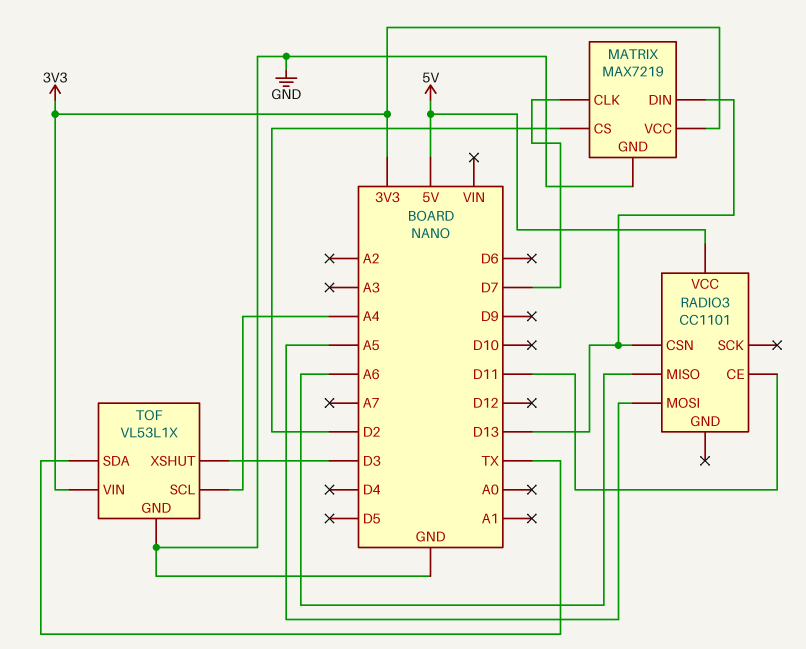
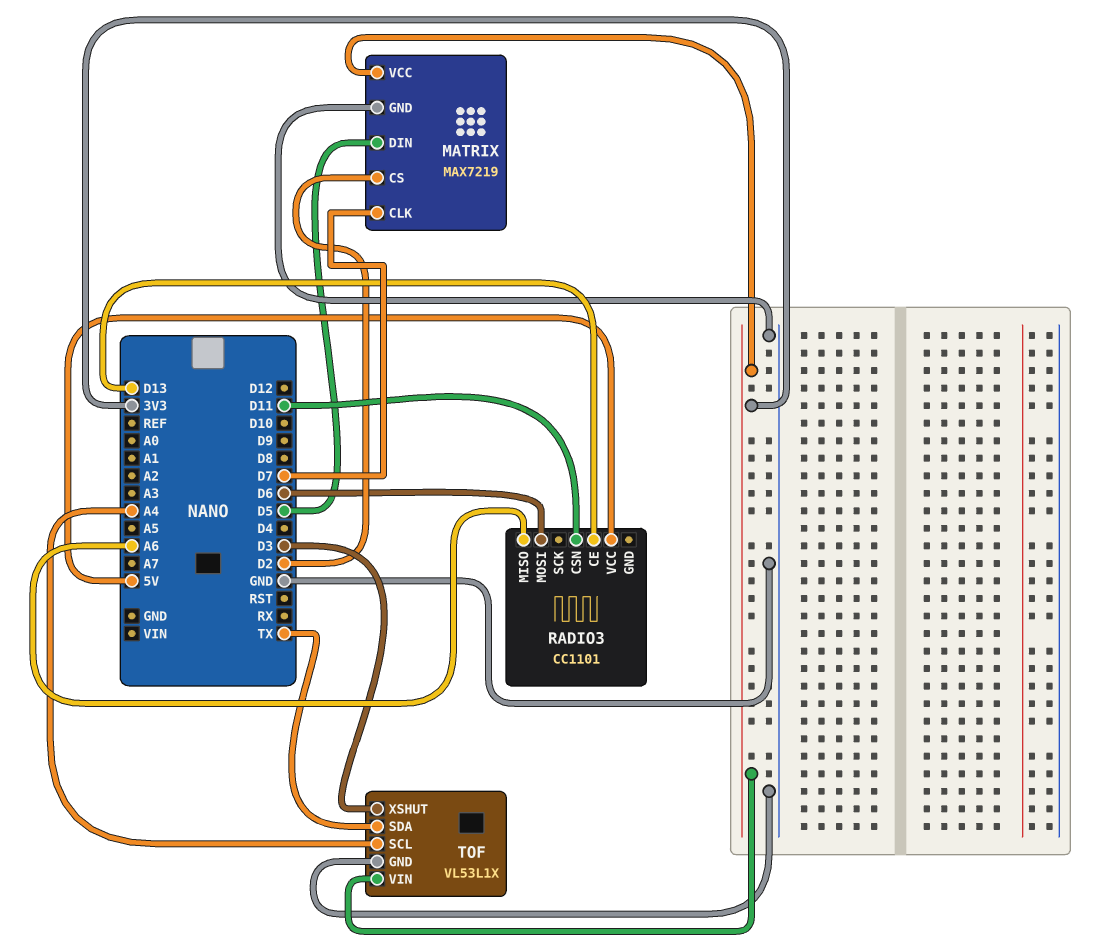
MATRIX pin DIN: D13 -> D5
RADIO3 pin CE: D11 -> D13
RADIO3 pin CSN: D13 -> D11
RADIO3 pin MOSI: A5 -> D6

